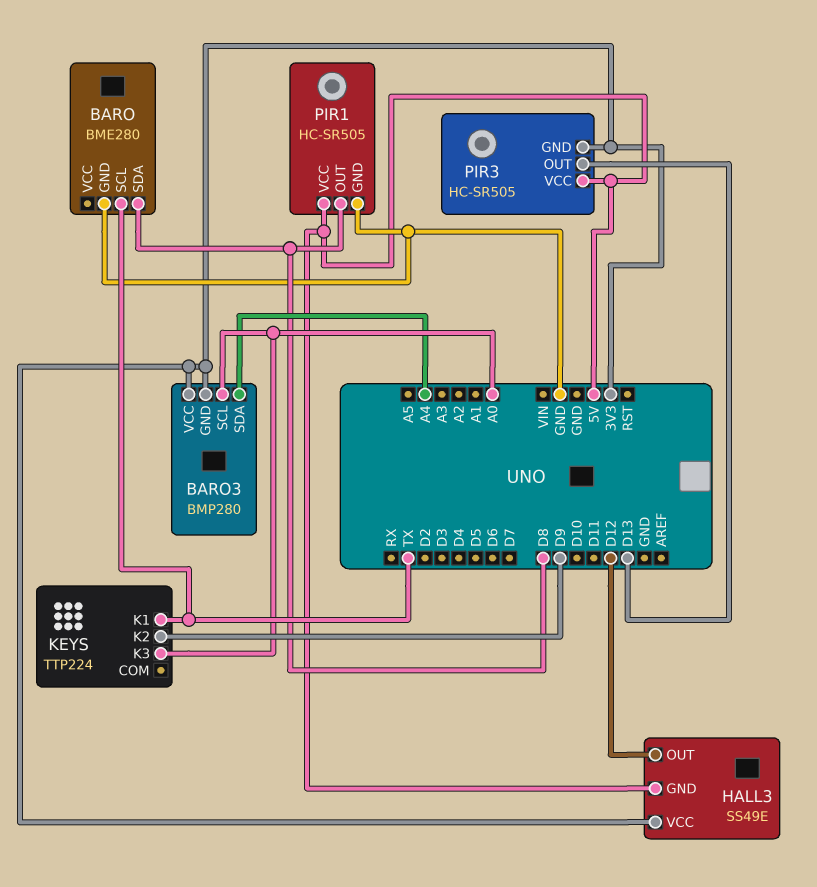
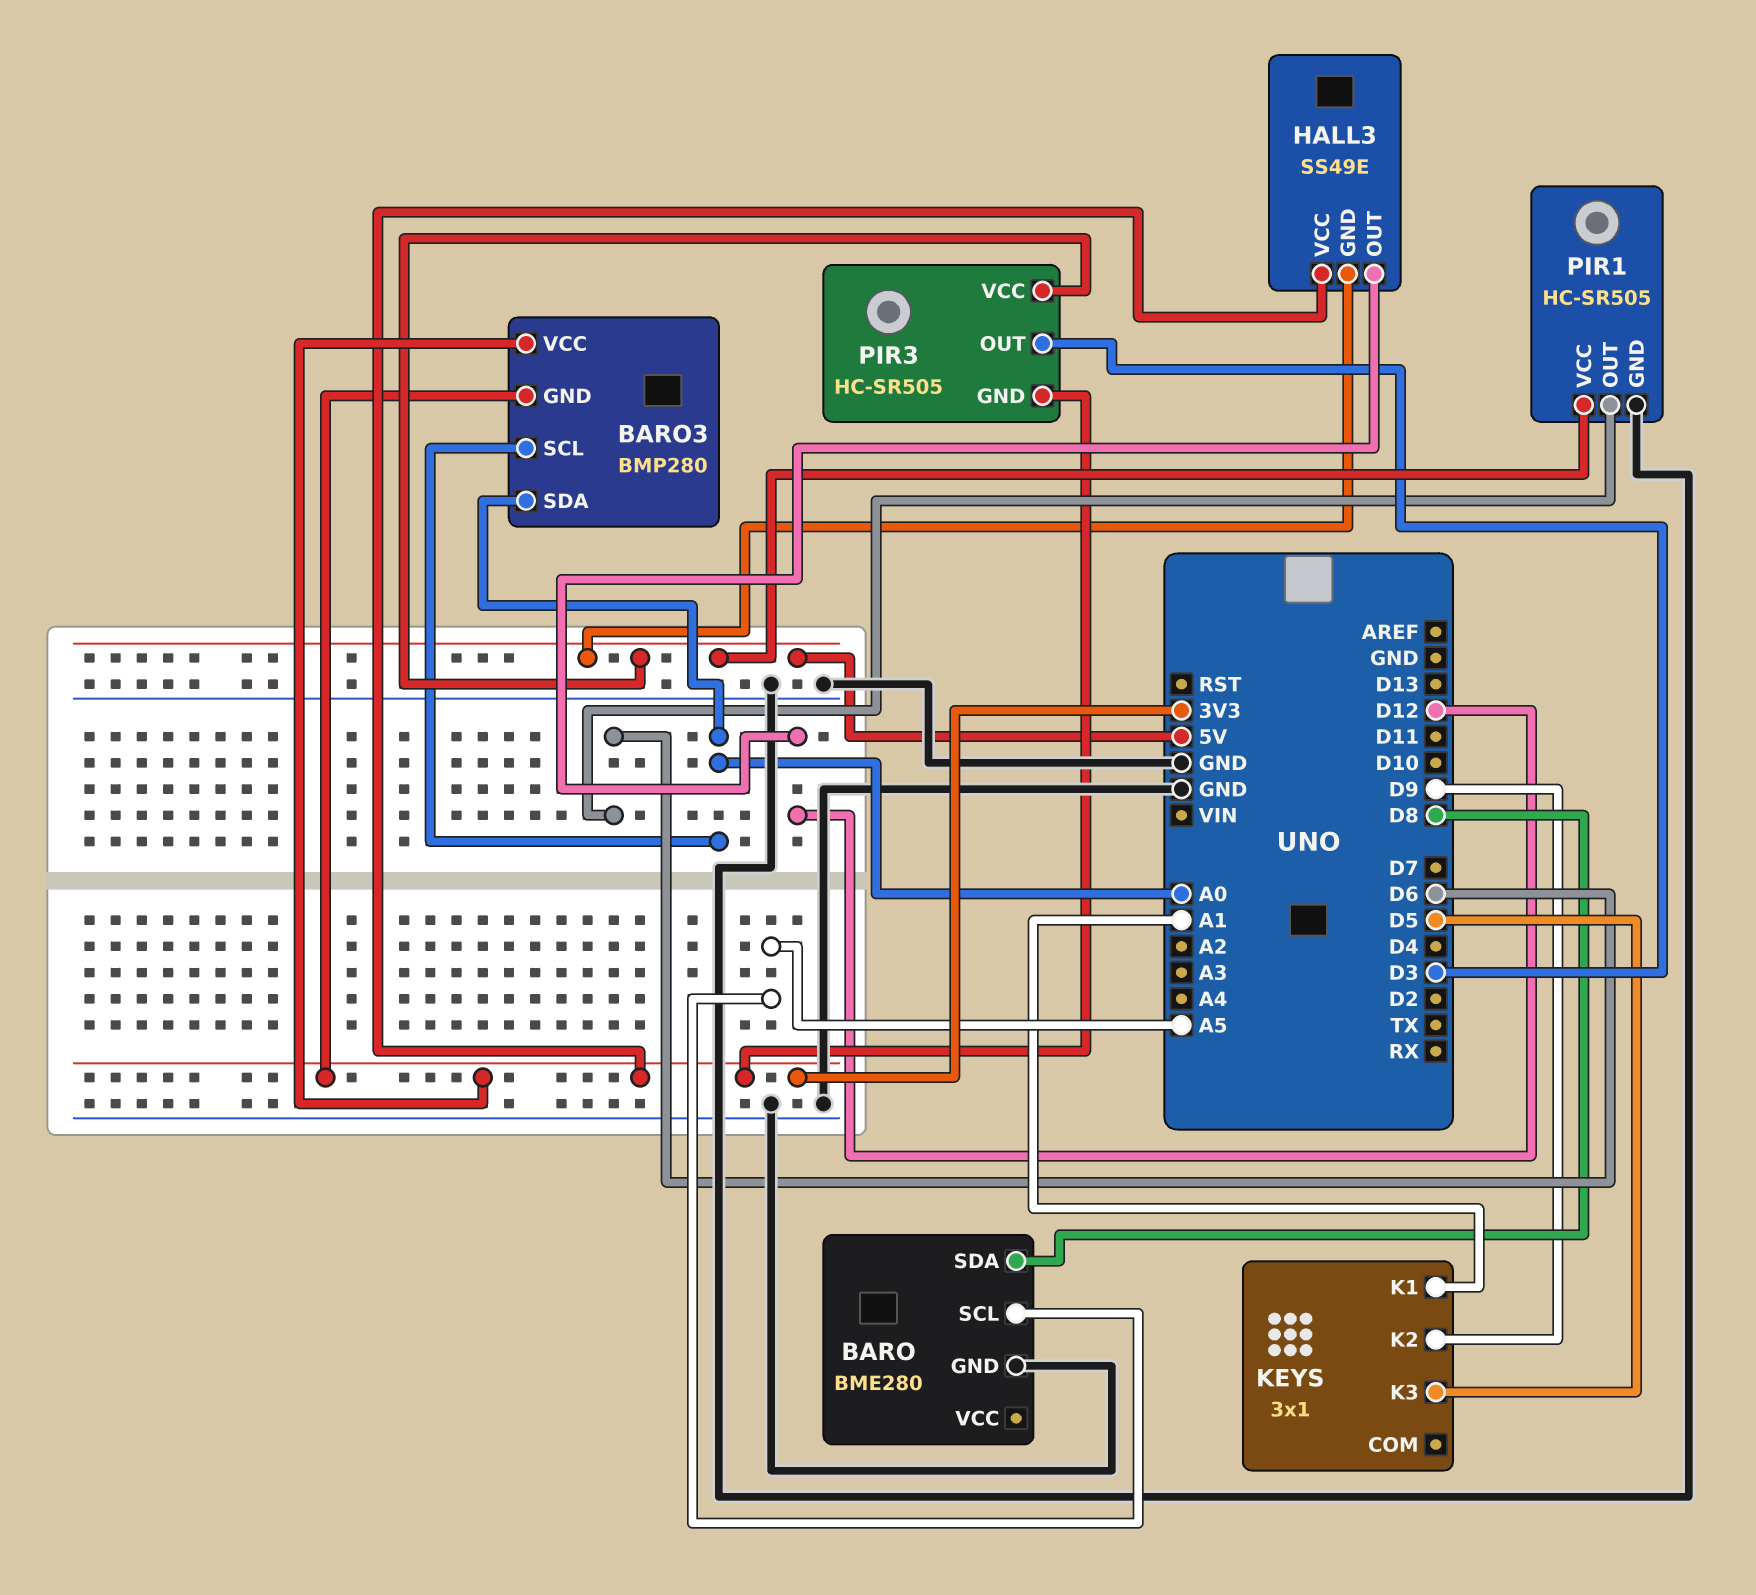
BARO pin SCL: TX -> A5
BARO3 pin SDA: A4 -> A0
KEYS: TTP224 -> 3x1
KEYS pin K1: TX -> A1
KEYS pin K3: A0 -> D5
PIR1 pin OUT: D8 -> D6
PIR3 pin OUT: D13 -> D3

